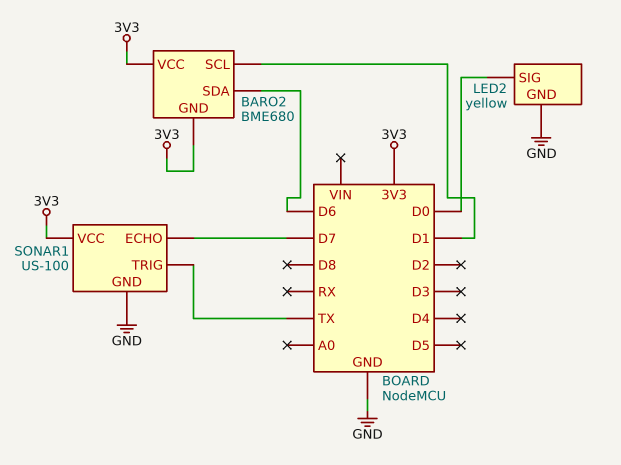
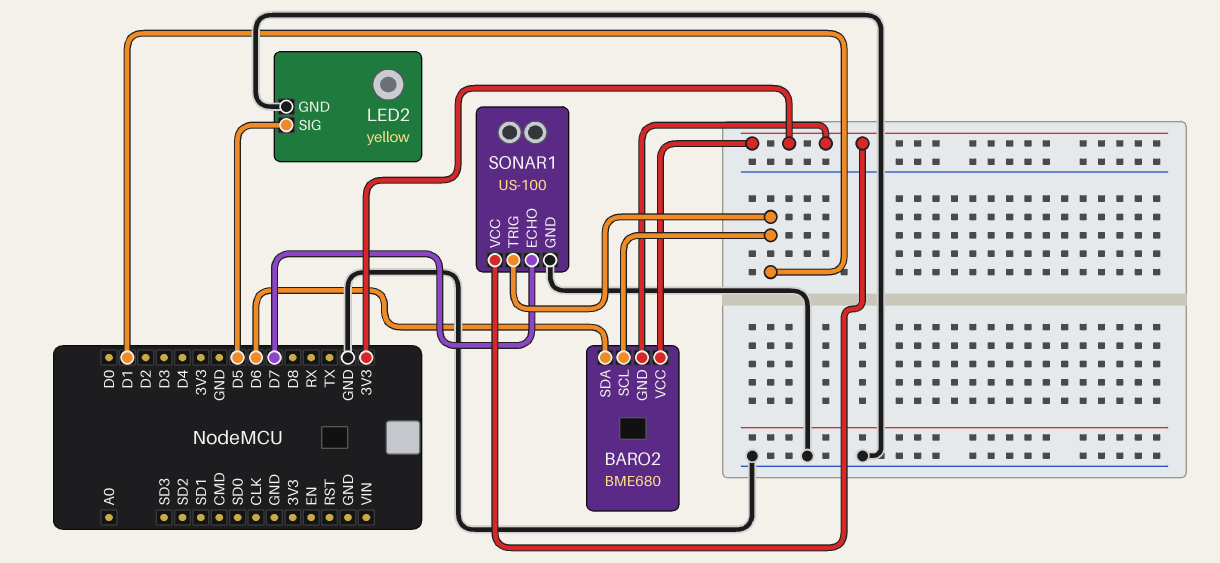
LED2 pin SIG: D0 -> D5
SONAR1 pin TRIG: TX -> D1

